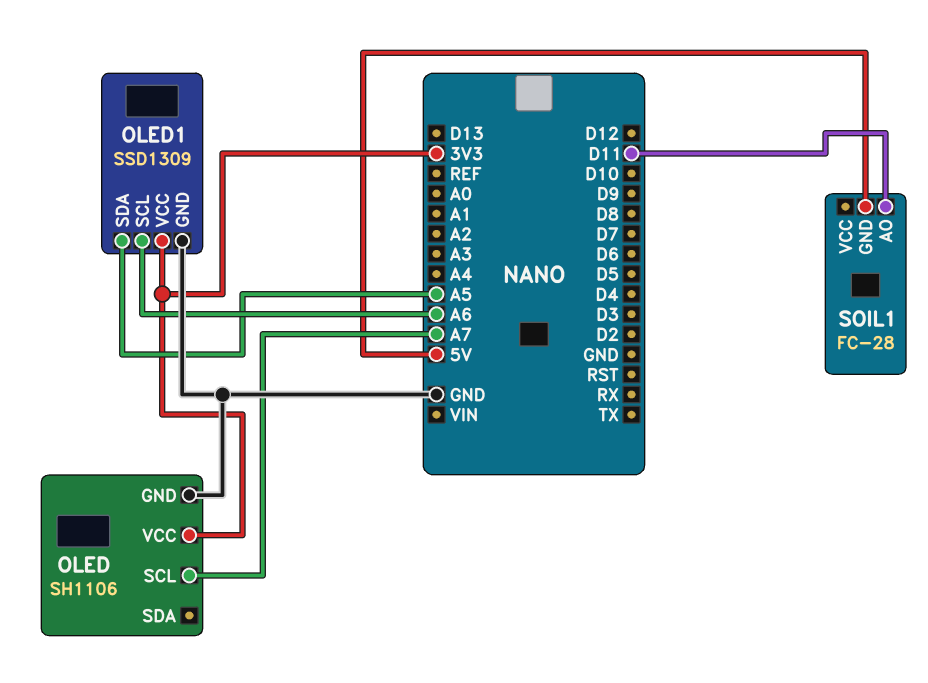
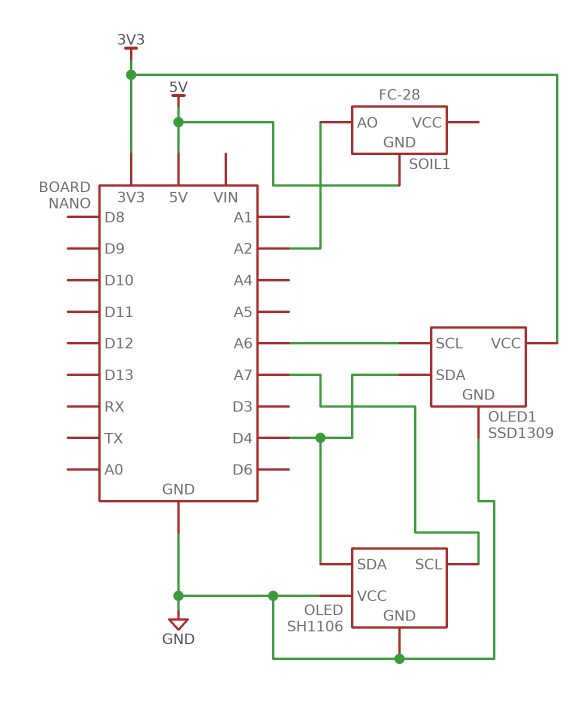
OLED pin SDA: none -> D4
OLED pin VCC: 3V3 -> GND
OLED1 pin SDA: A5 -> D4
SOIL1 pin AO: D11 -> A2

